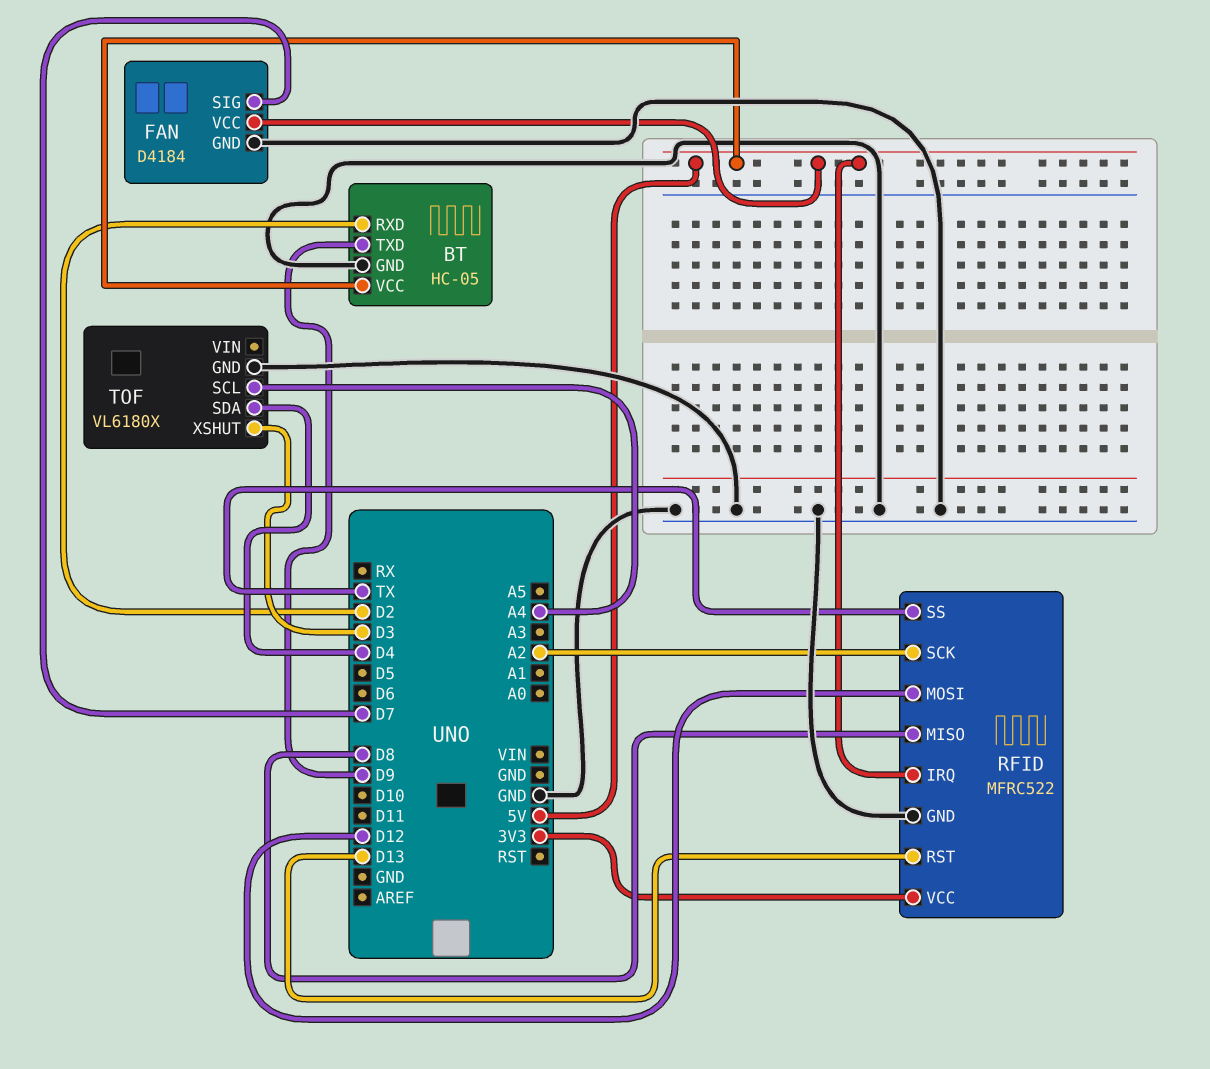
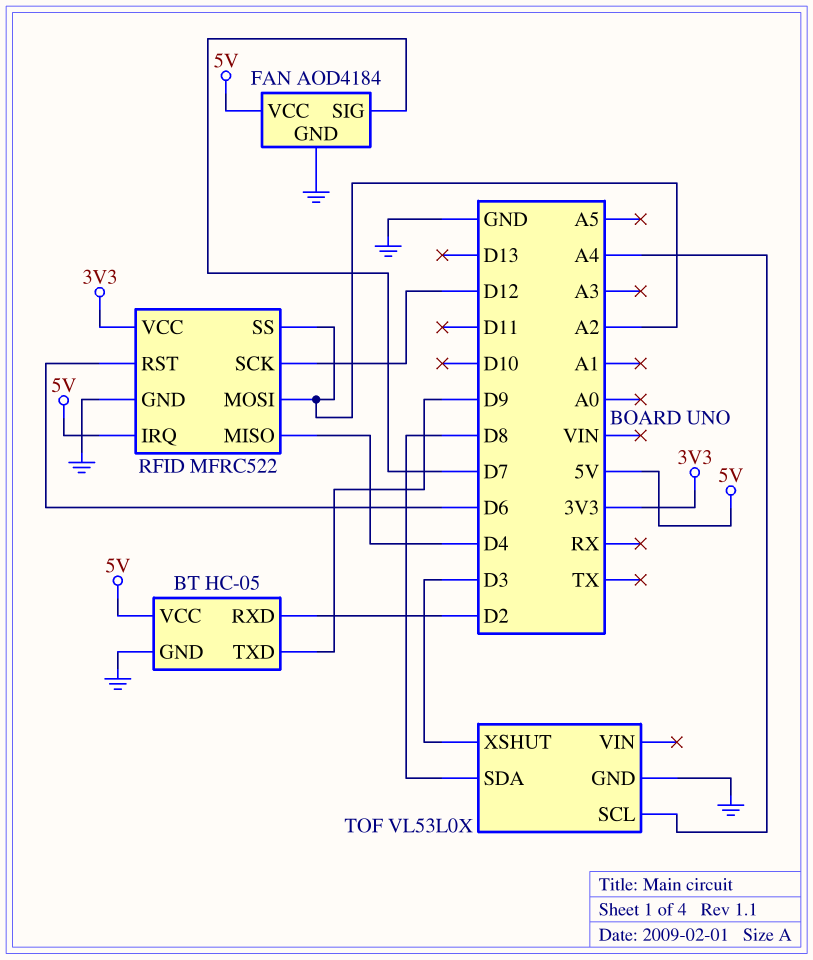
FAN: D4184 -> AOD4184
RFID pin MISO: D8 -> D4
RFID pin MOSI: D12 -> A2
RFID pin RST: D13 -> D6
RFID pin SCK: A2 -> D12
RFID pin SS: TX -> A2
TOF: VL6180X -> VL53L0X
TOF pin SDA: D4 -> D8

